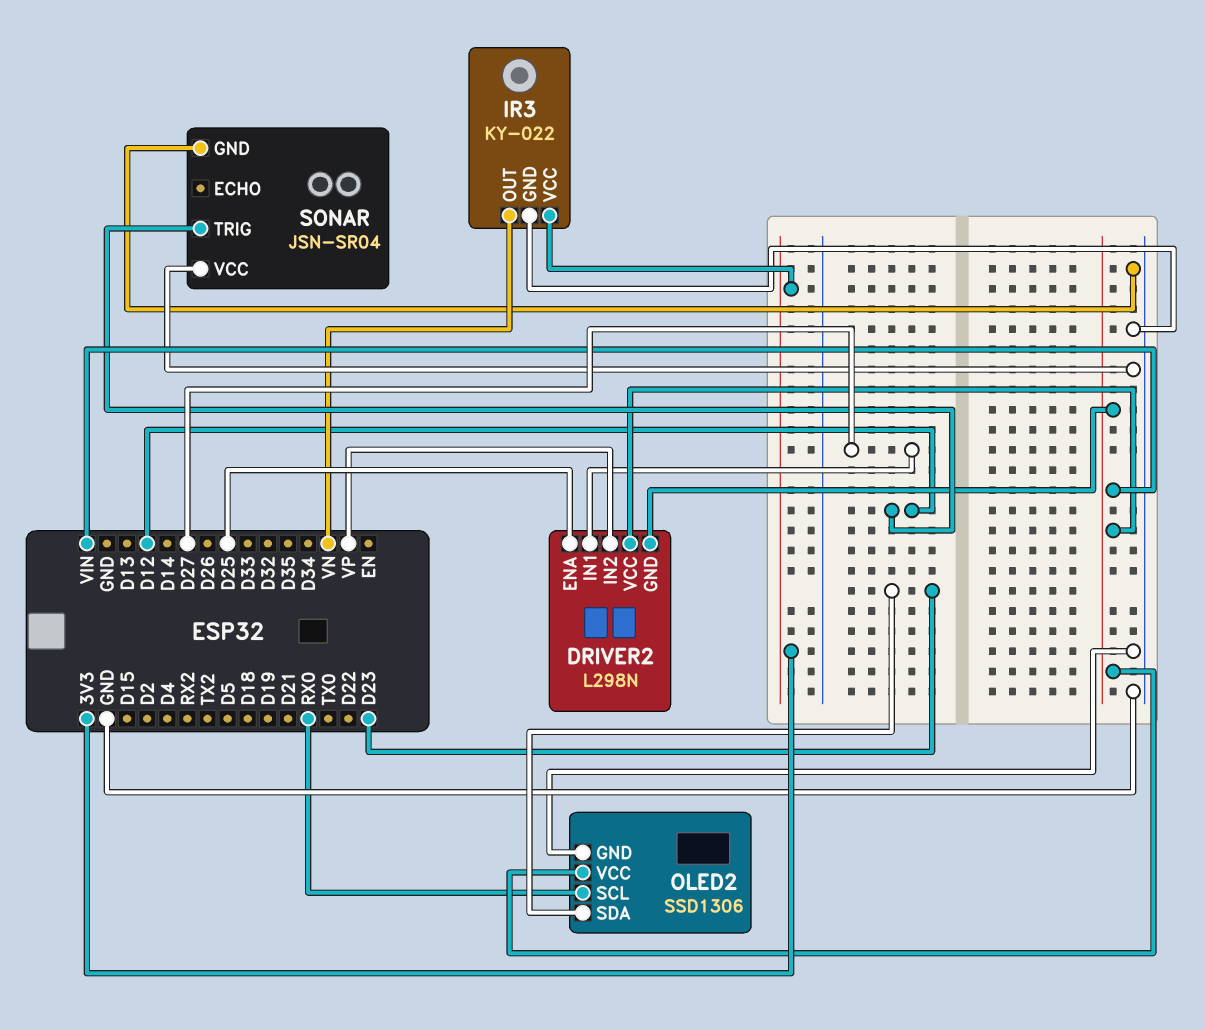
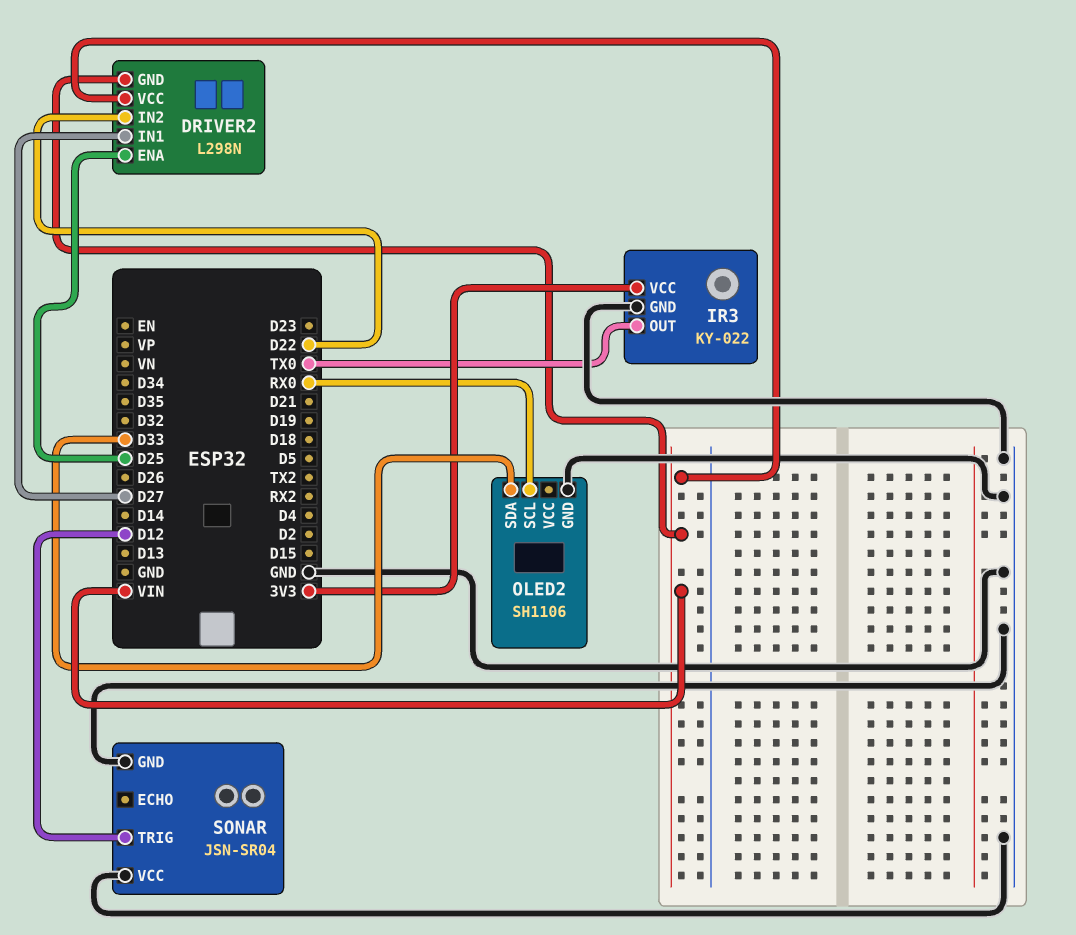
DRIVER2 pin IN2: VP -> D22
IR3 pin OUT: VN -> TX0
OLED2: SSD1306 -> SH1106
OLED2 pin SDA: D23 -> D33
OLED2 pin VCC: VIN -> none

